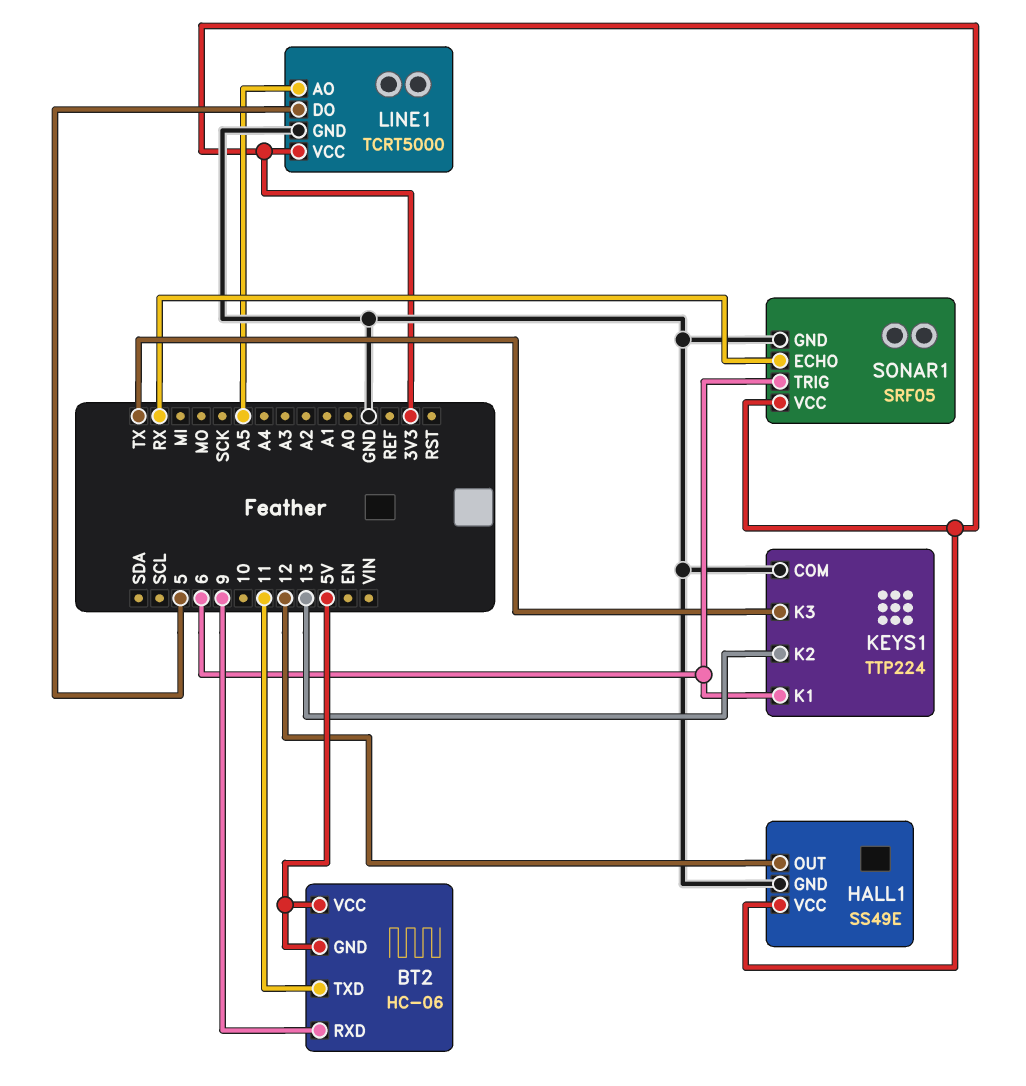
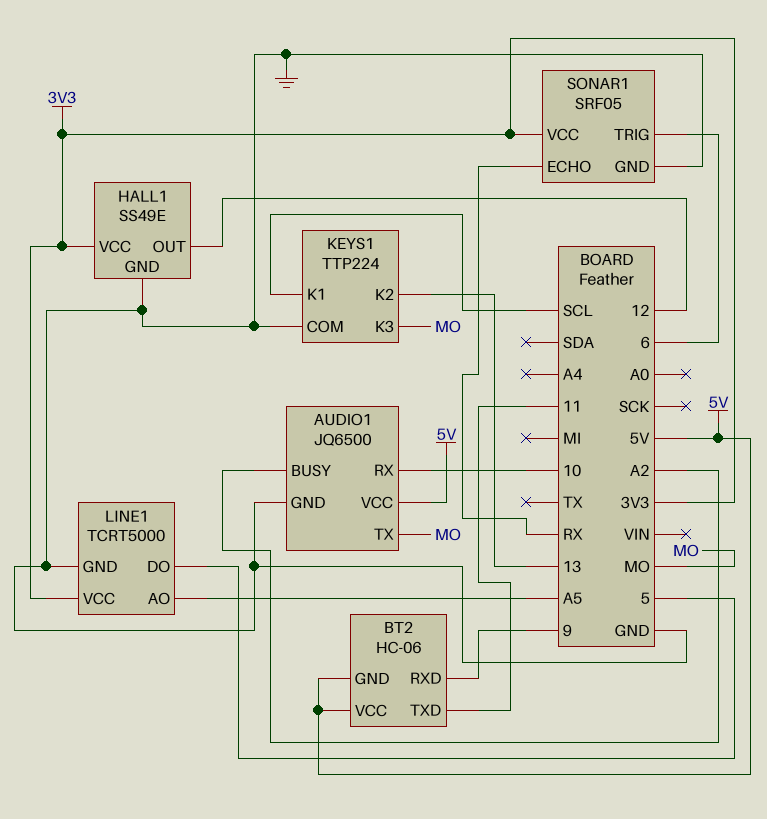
AUDIO1: none -> JQ6500
AUDIO1 pin BUSY: none -> A2
AUDIO1 pin GND: none -> GND
AUDIO1 pin RX: none -> 10
AUDIO1 pin TX: none -> MO
AUDIO1 pin VCC: none -> 5V
KEYS1 pin K1: 6 -> SCL
KEYS1 pin K3: TX -> MO

